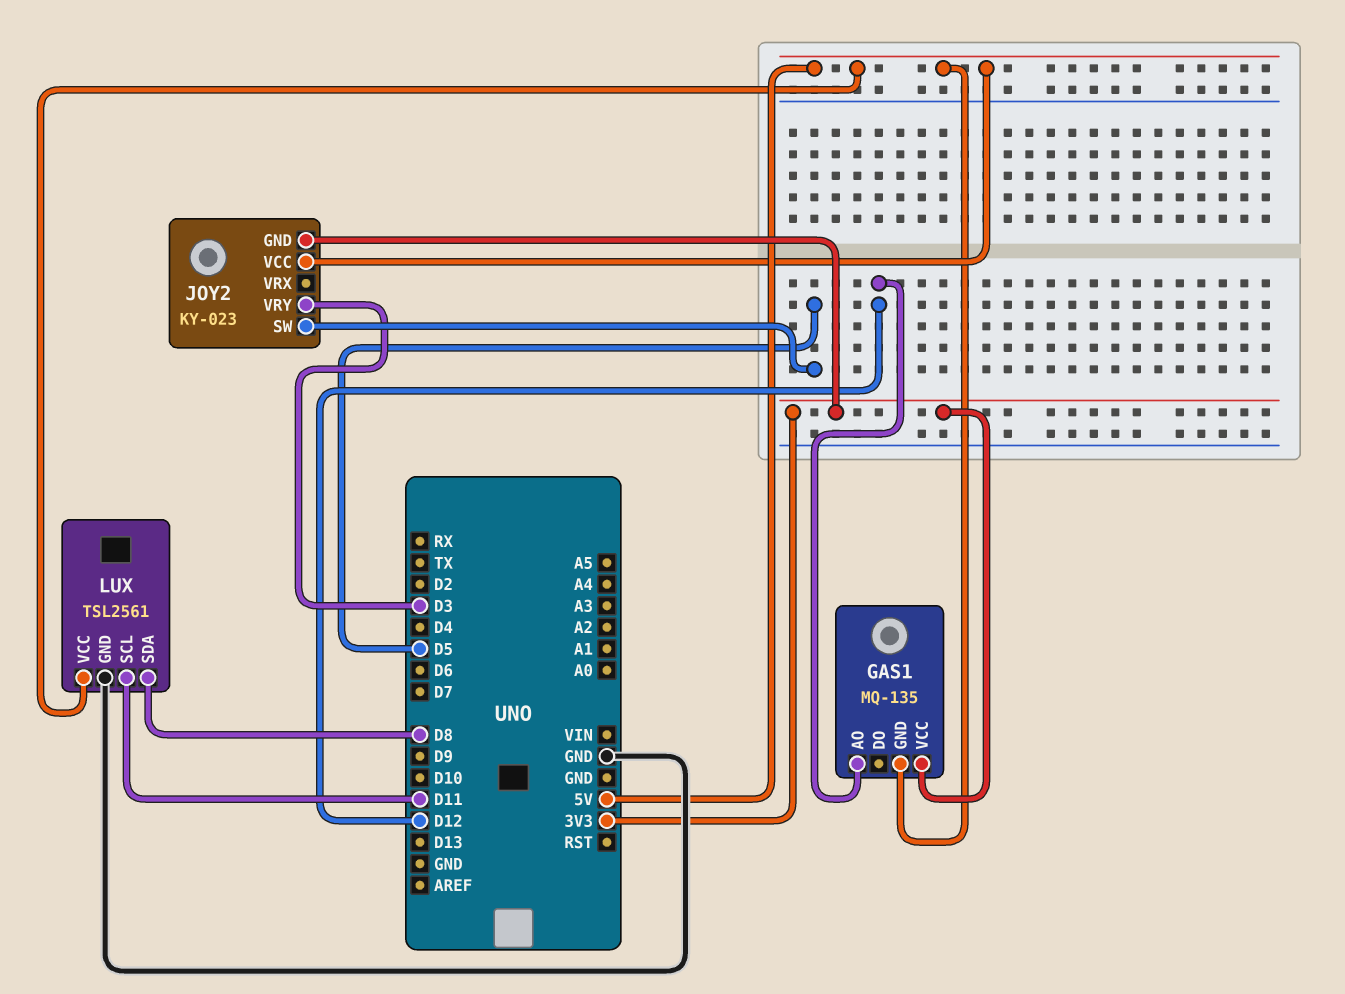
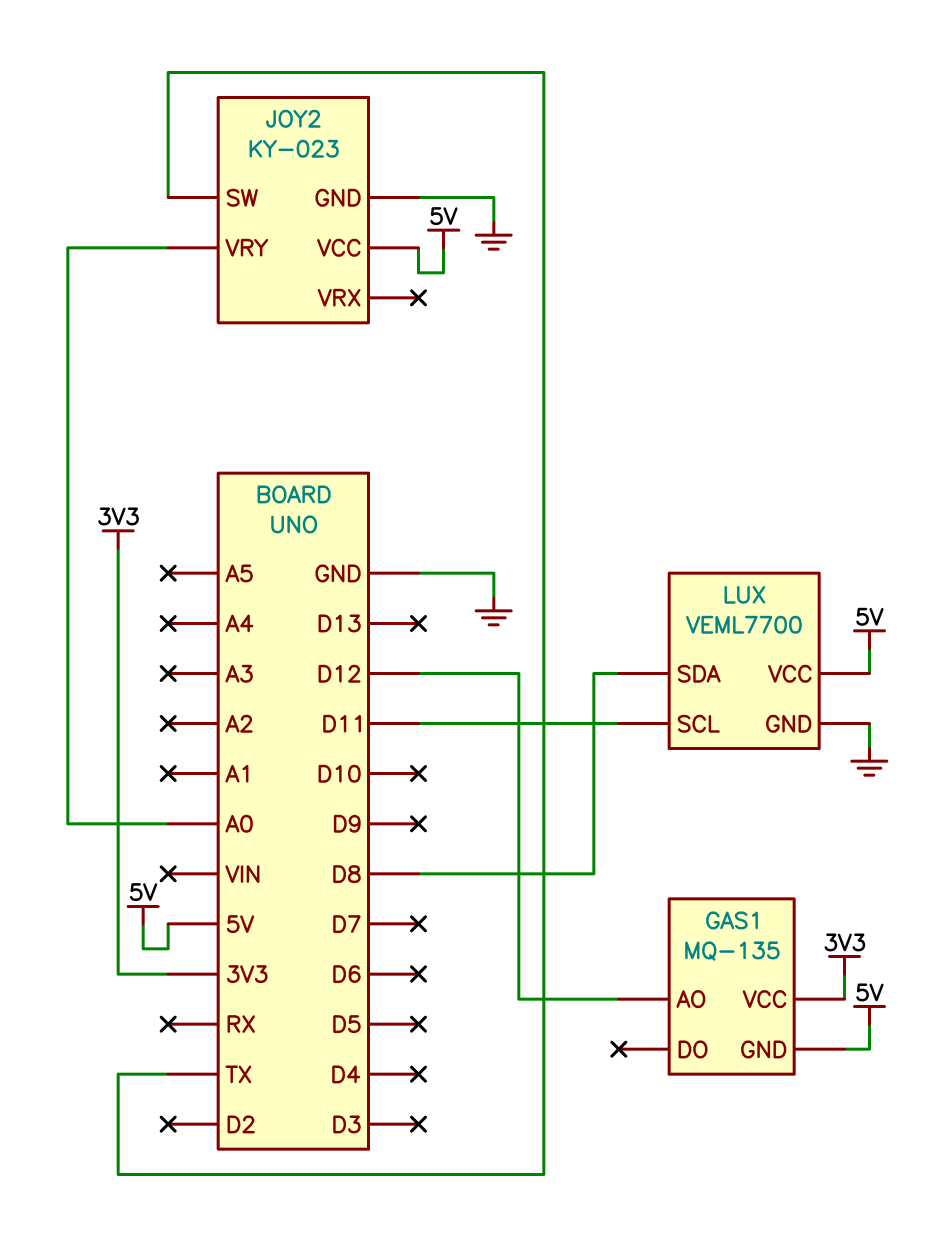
JOY2 pin GND: 3V3 -> GND
JOY2 pin SW: D5 -> TX
JOY2 pin VRY: D3 -> A0
LUX: TSL2561 -> VEML7700

